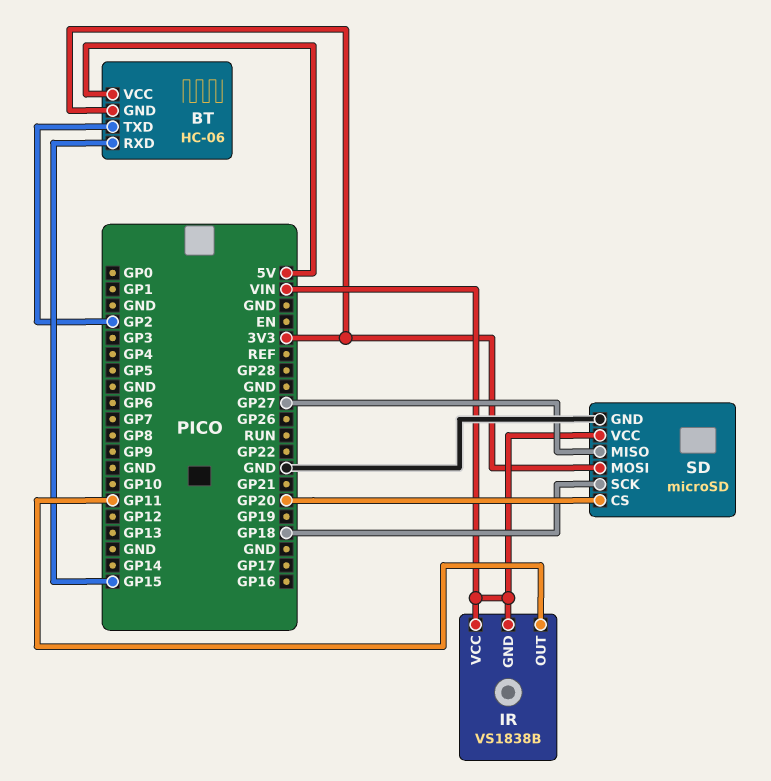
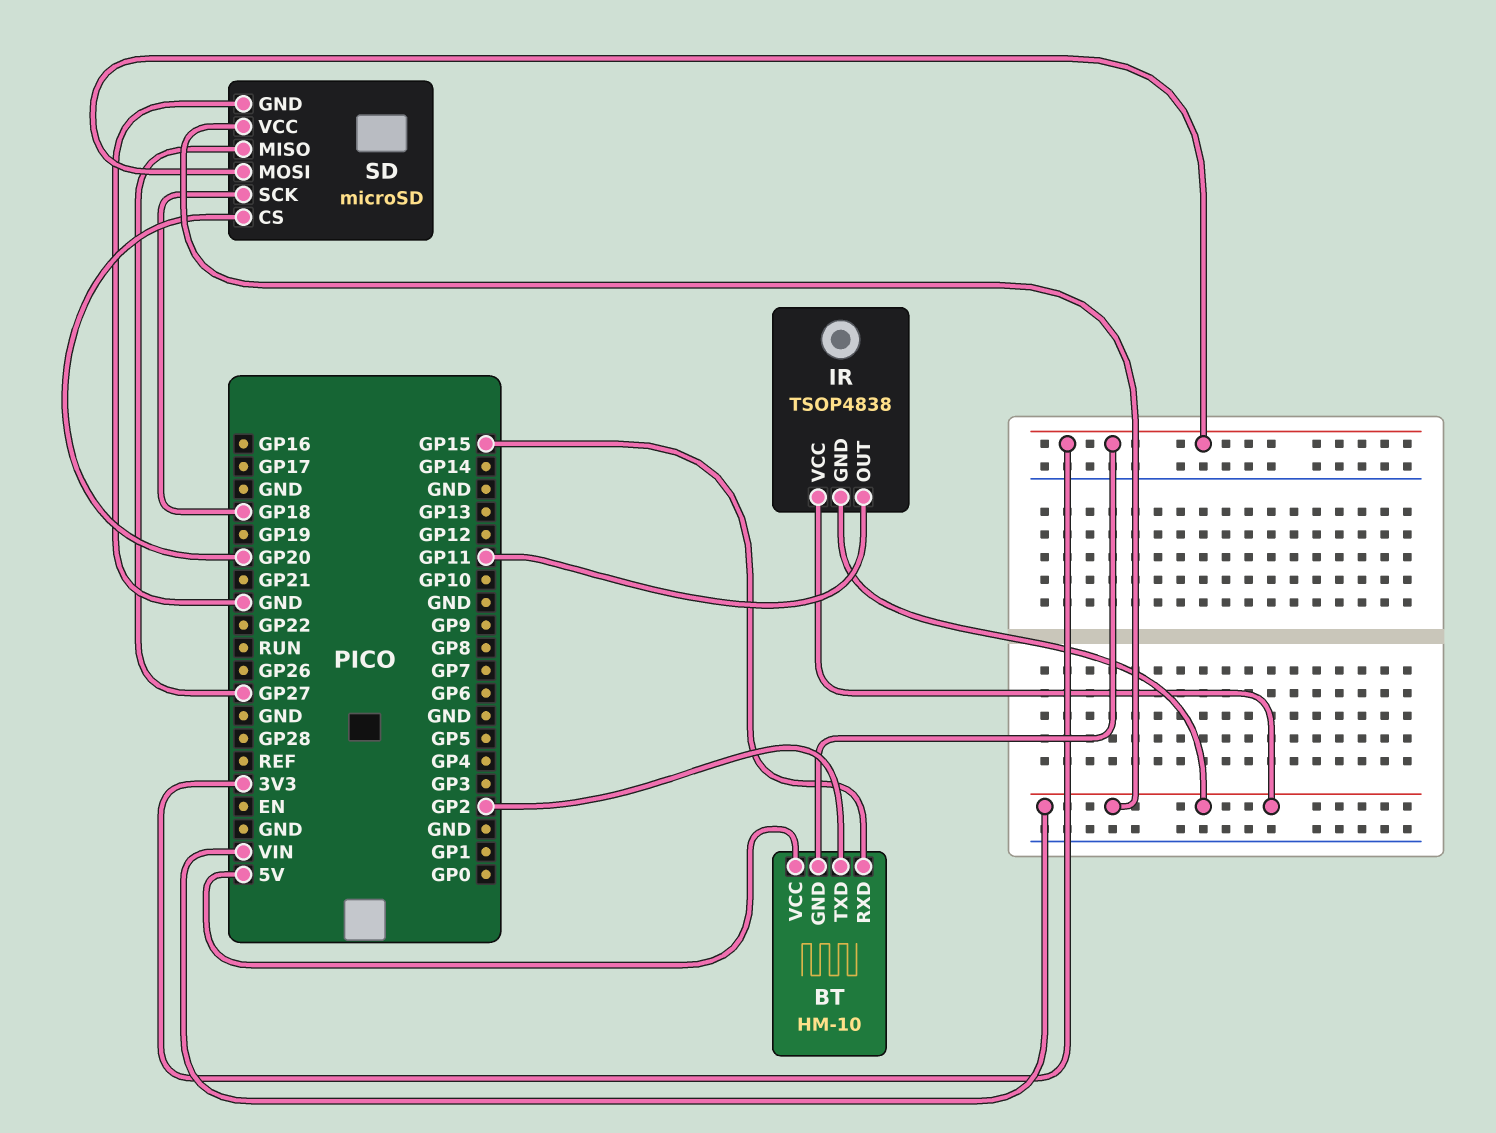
BT: HC-06 -> HM-10
IR: VS1838B -> TSOP4838

